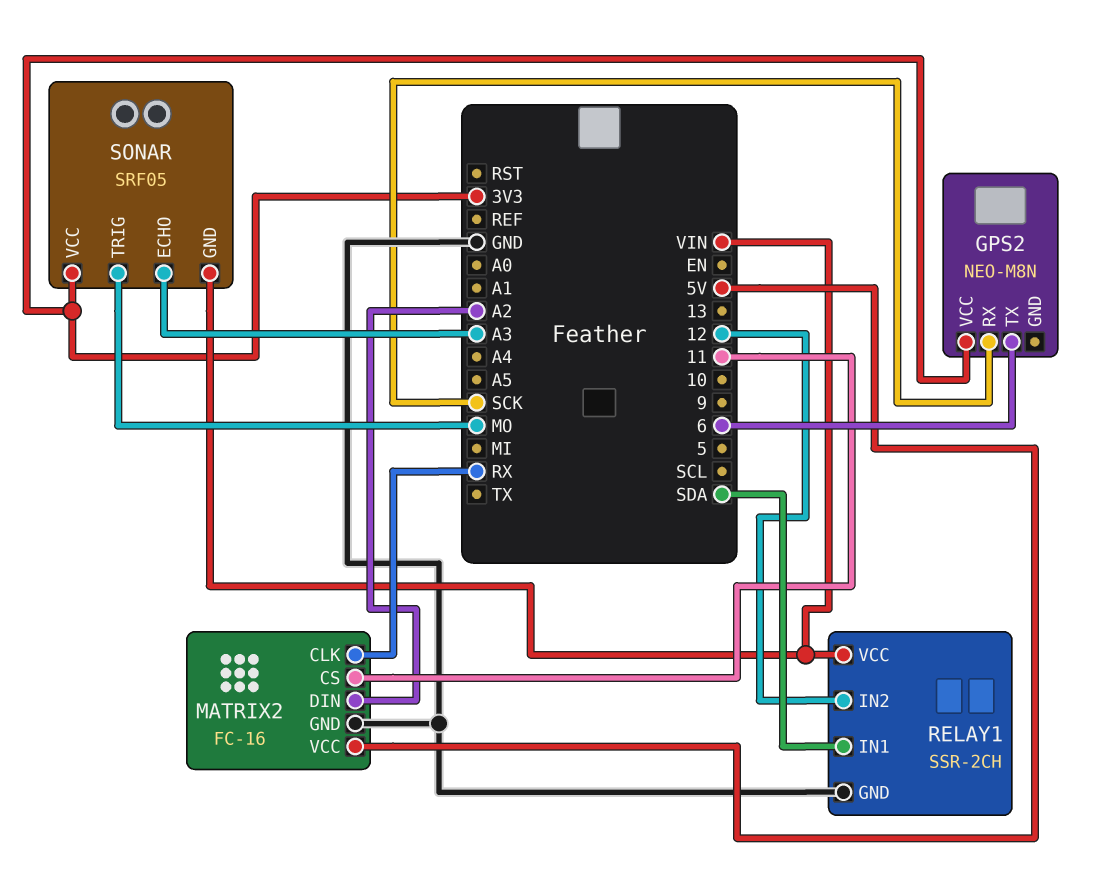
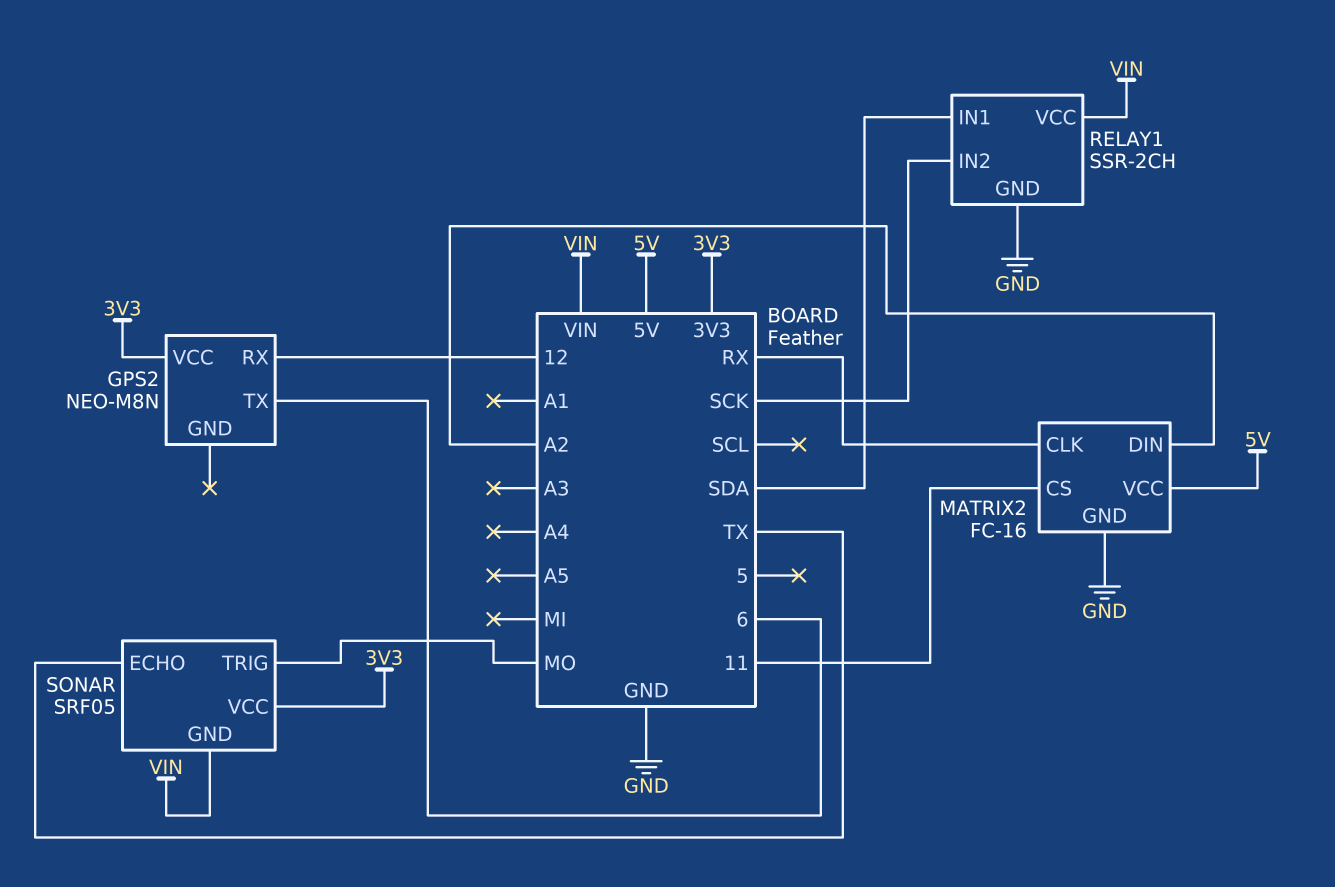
GPS2 pin RX: SCK -> 12
RELAY1 pin IN2: 12 -> SCK
SONAR pin ECHO: A3 -> TX

